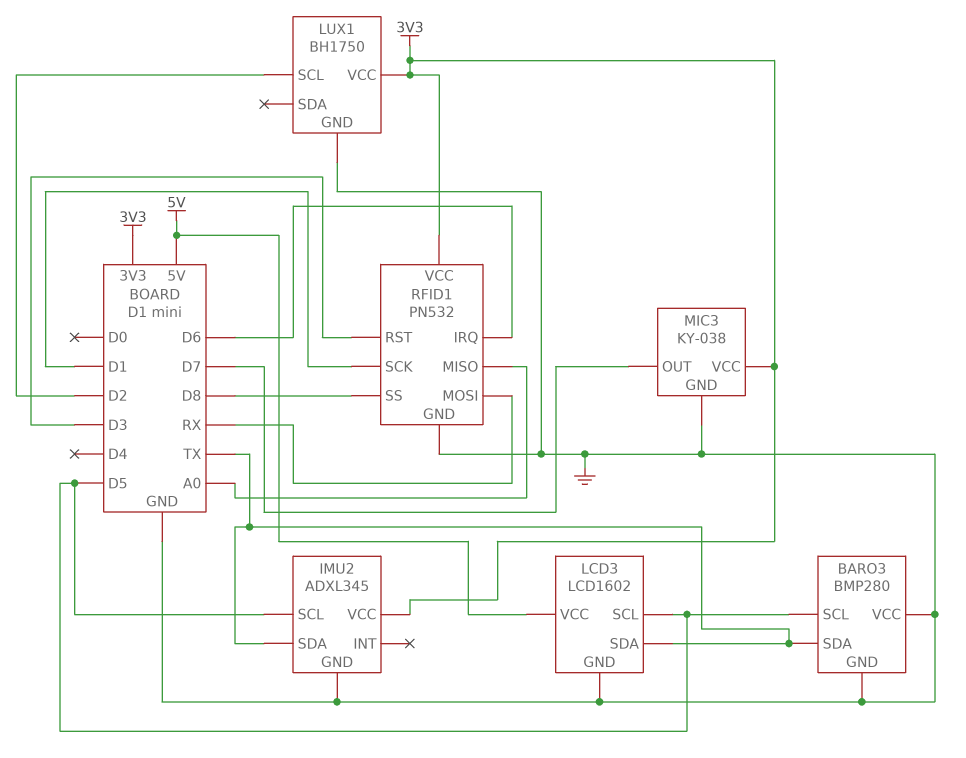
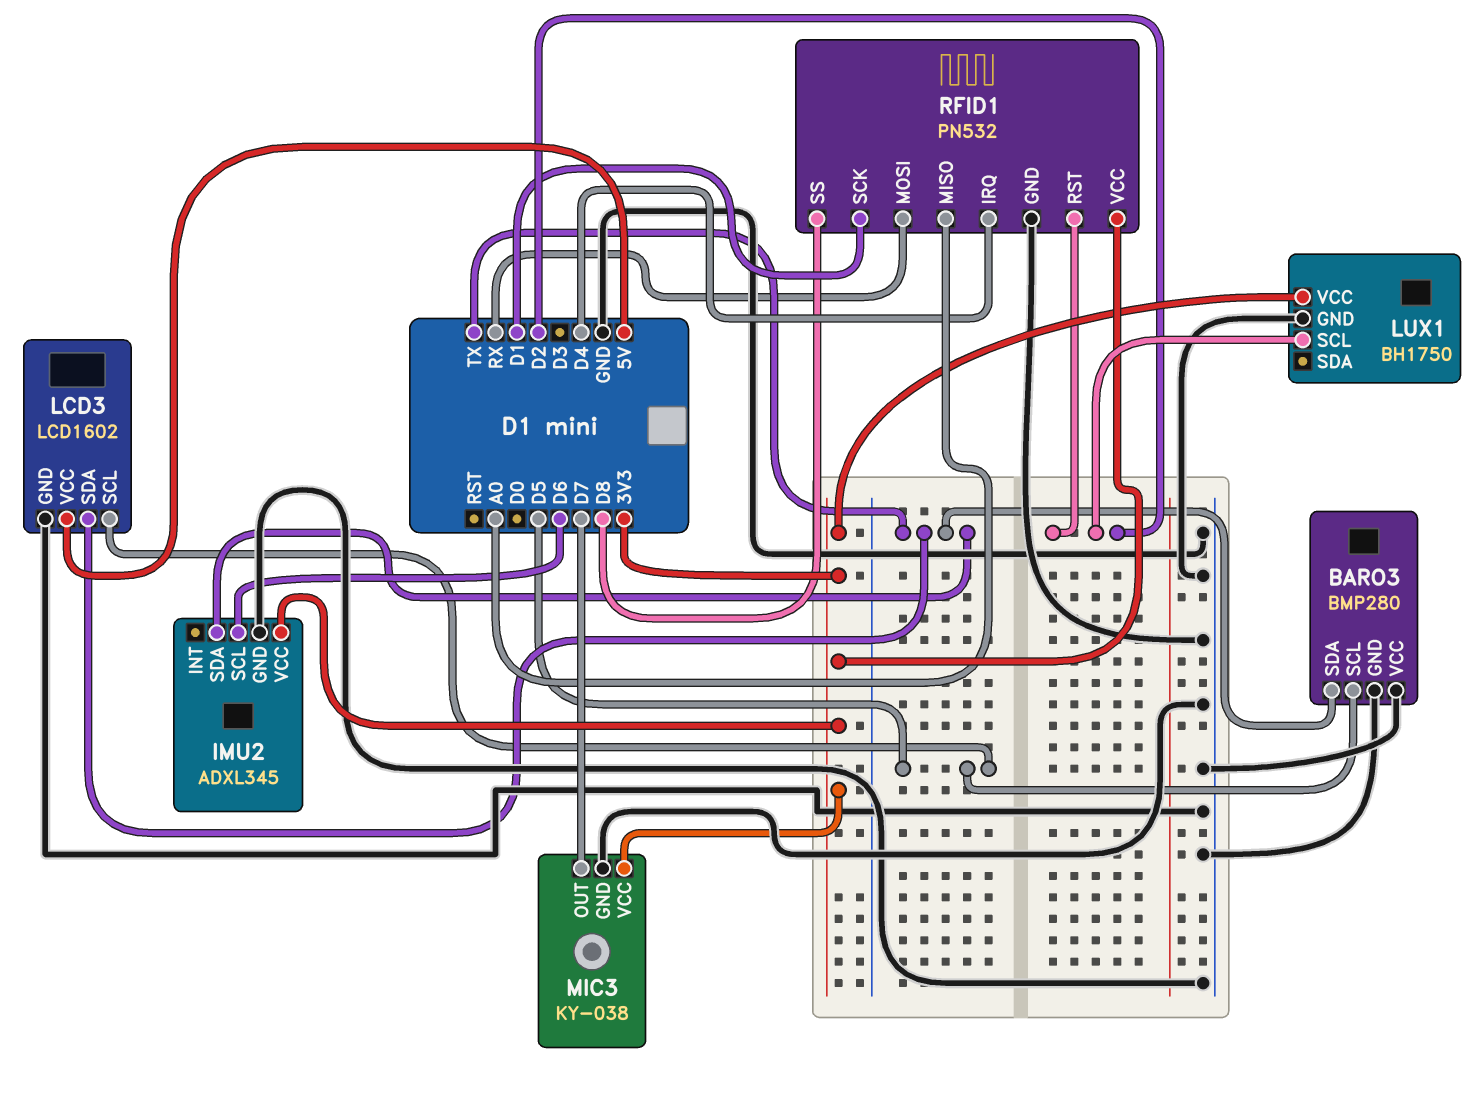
IMU2 pin SCL: D5 -> D6
RFID1 pin IRQ: D6 -> D4
RFID1 pin RST: D3 -> D2

